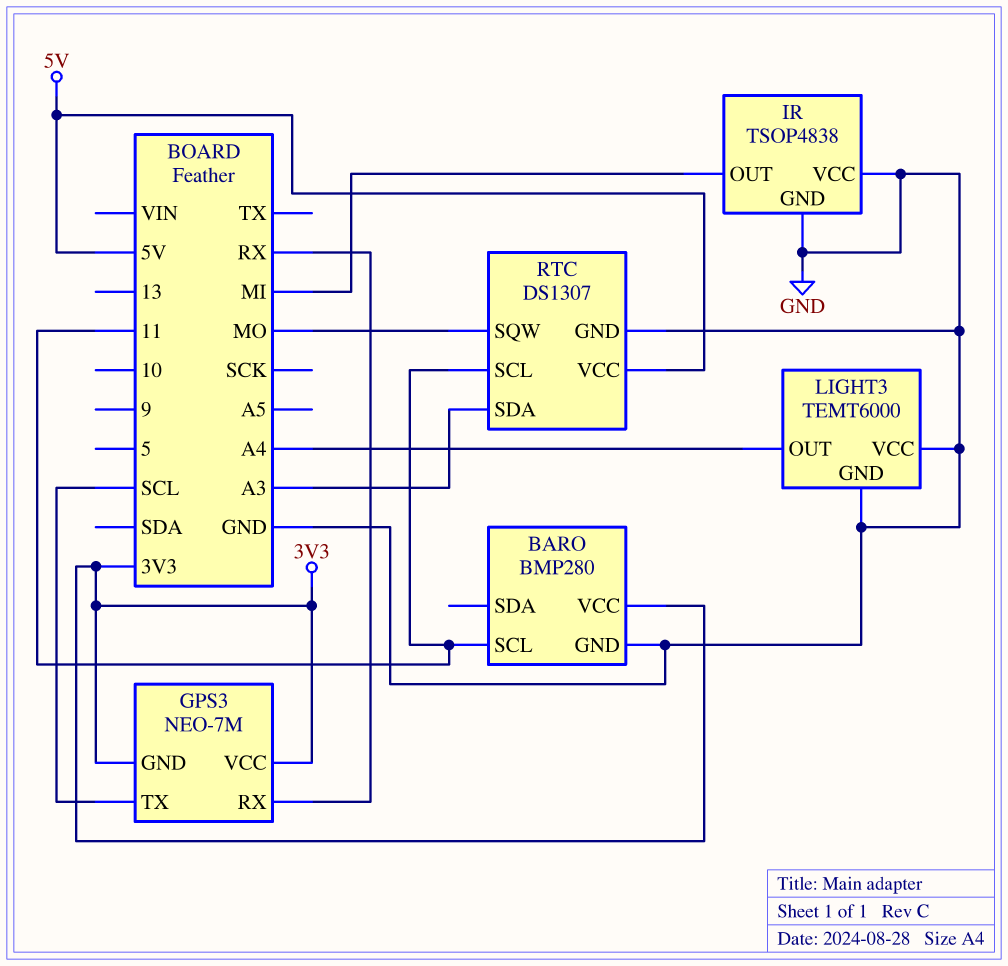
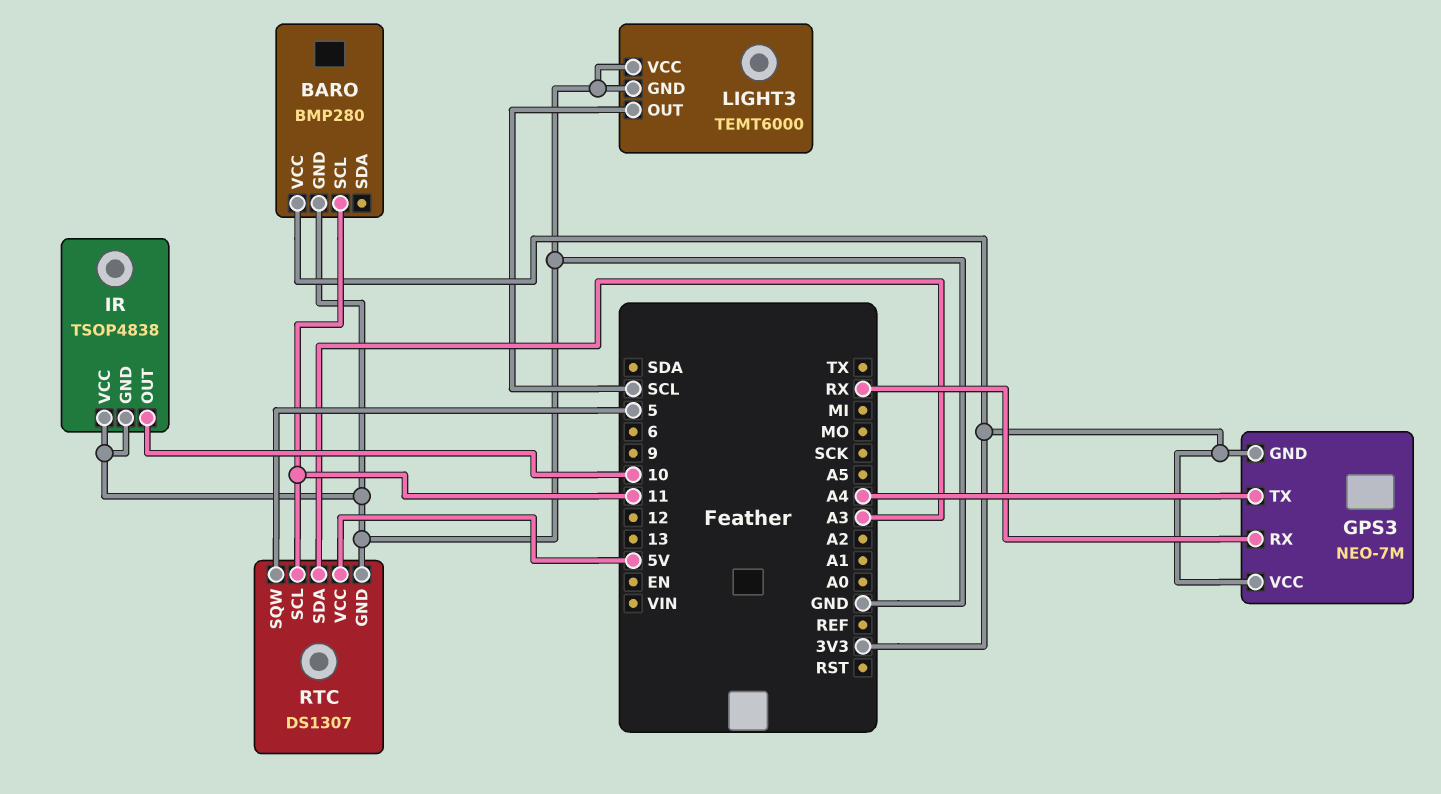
GPS3 pin TX: SCL -> A4
IR pin OUT: MI -> 10
LIGHT3 pin OUT: A4 -> SCL
RTC pin SQW: MO -> 5

